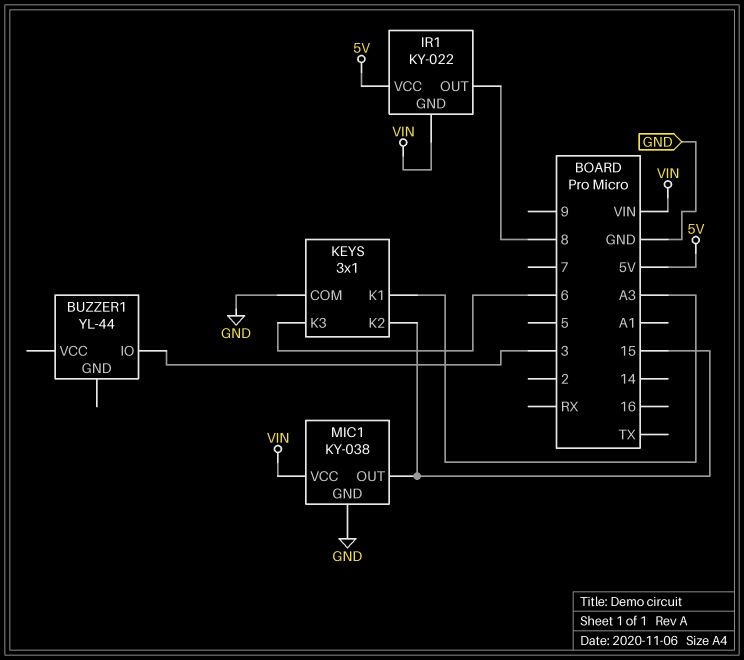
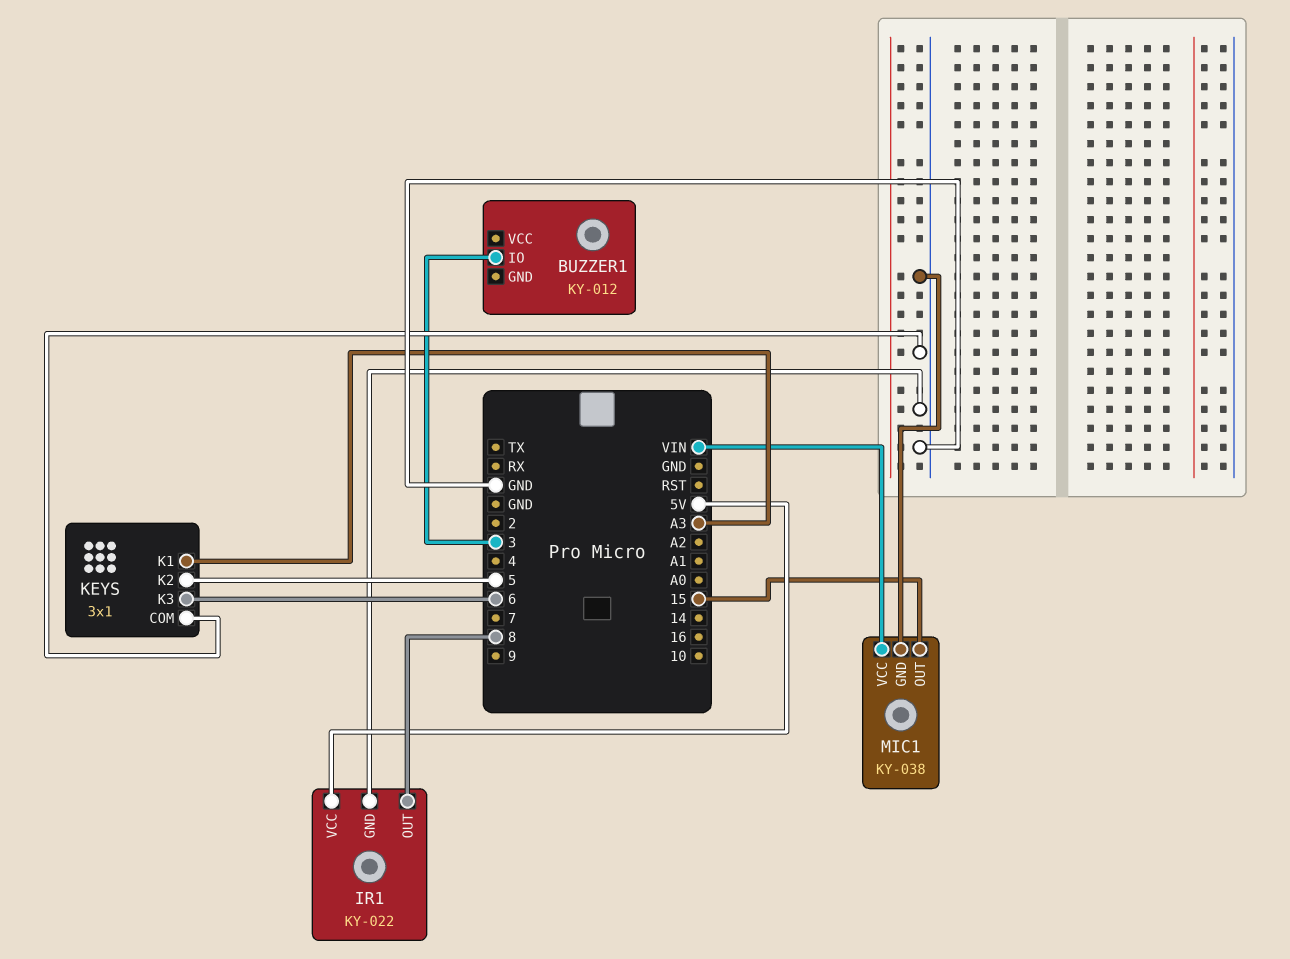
BUZZER1: YL-44 -> KY-012
IR1 pin GND: VIN -> GND
KEYS pin K2: 15 -> 5

